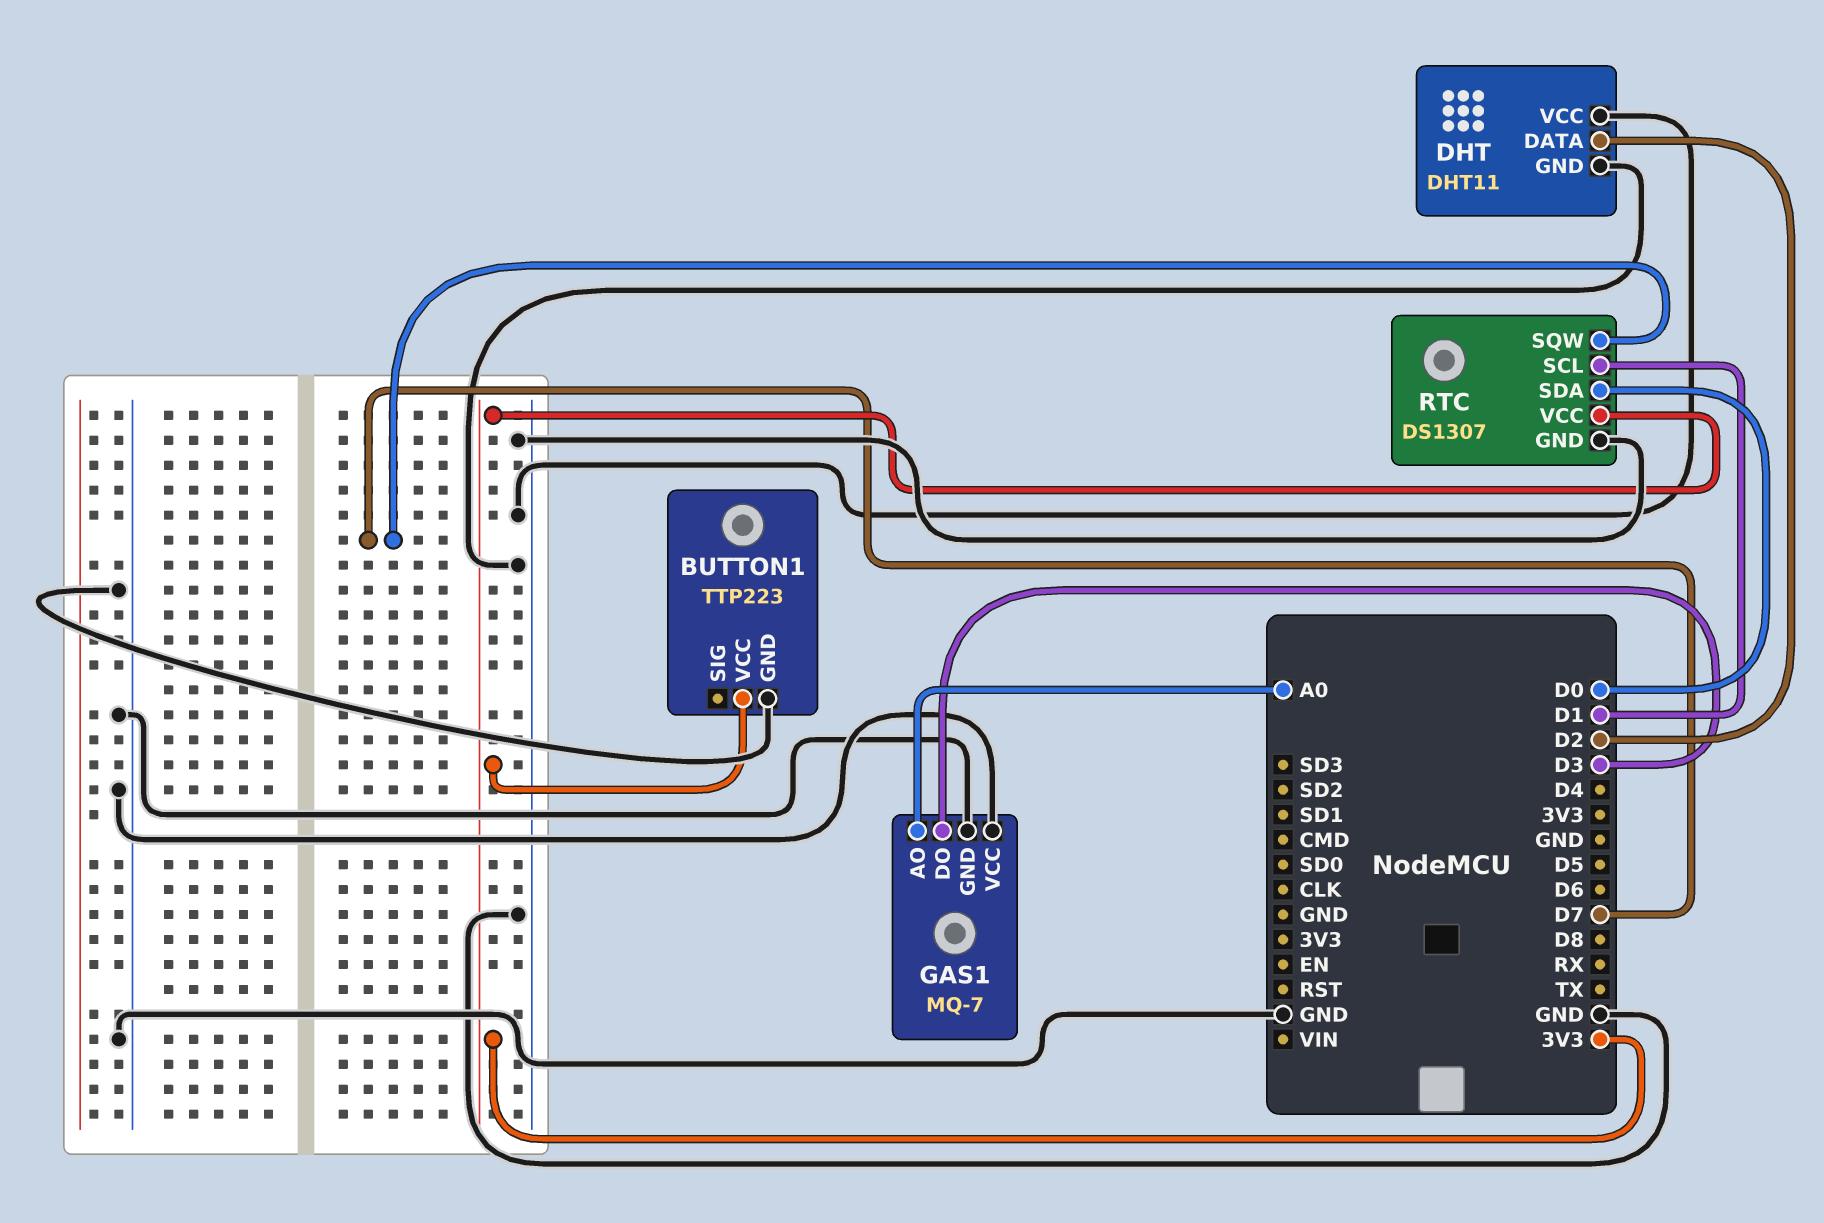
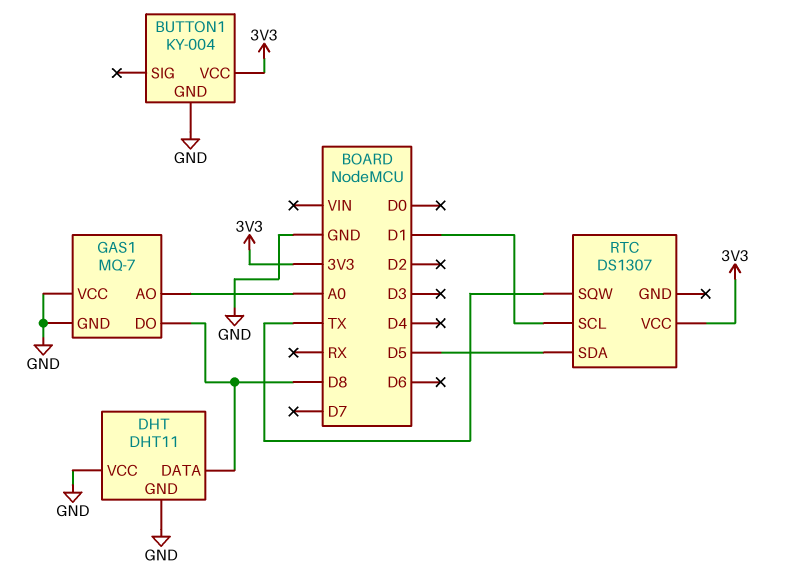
BUTTON1: TTP223 -> KY-004
DHT pin DATA: D2 -> D8
GAS1 pin DO: D3 -> D8
RTC pin GND: GND -> none
RTC pin SDA: D0 -> D5
RTC pin SQW: D7 -> TX

